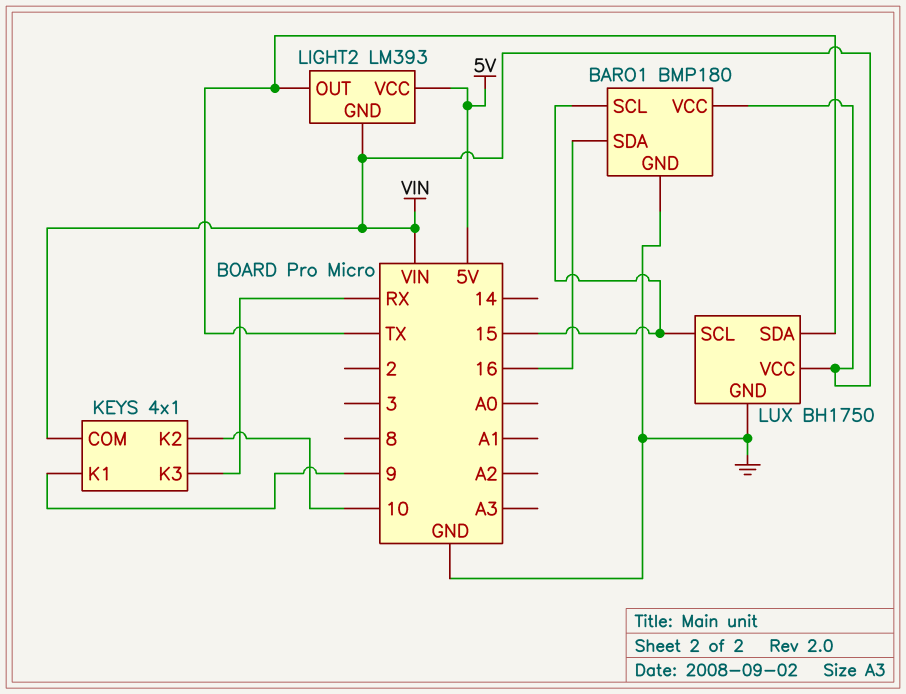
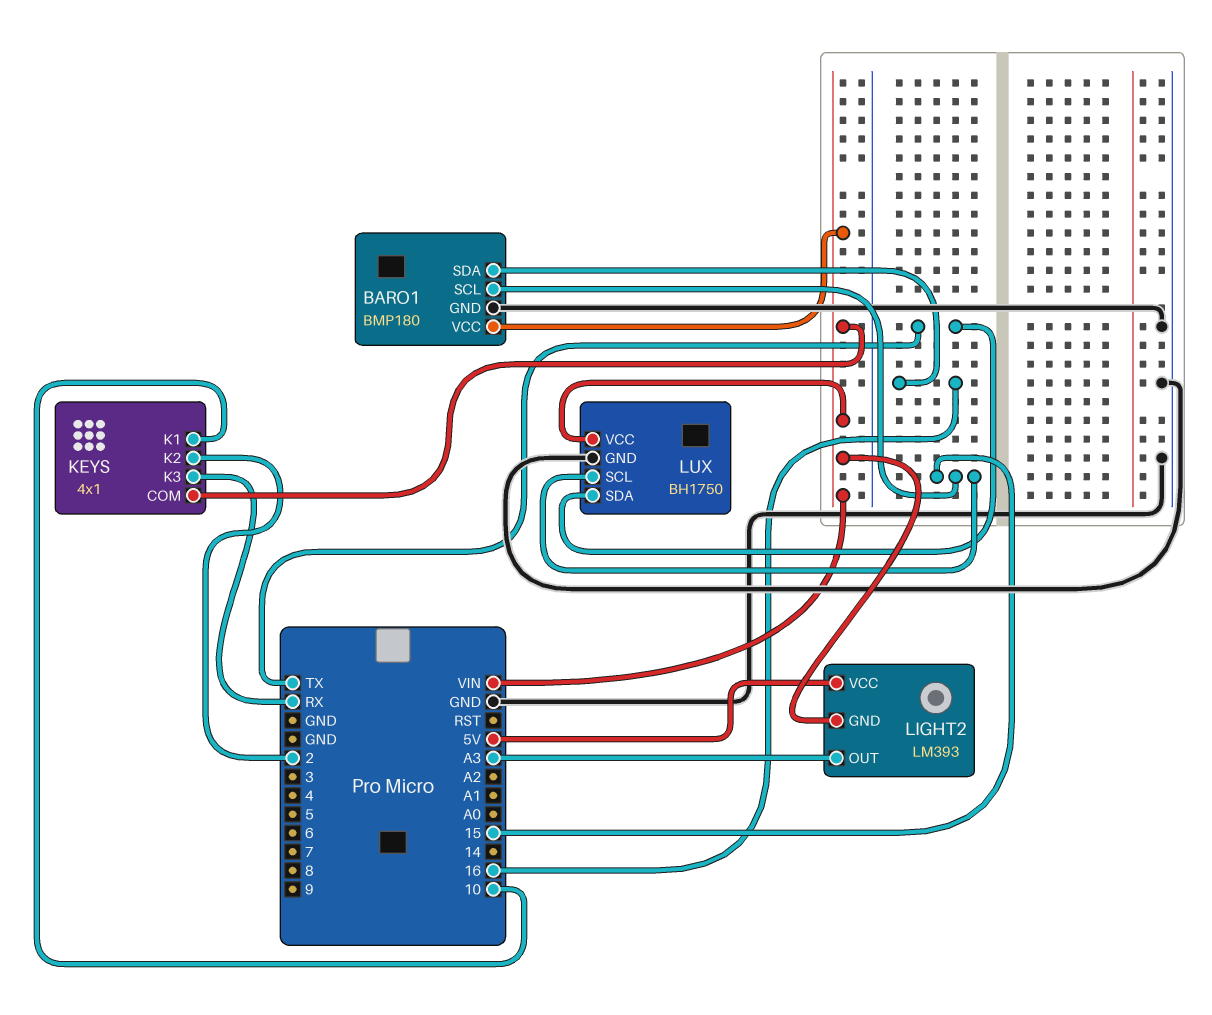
KEYS pin K1: 9 -> 10
KEYS pin K2: 10 -> 2
LIGHT2 pin OUT: TX -> A3

